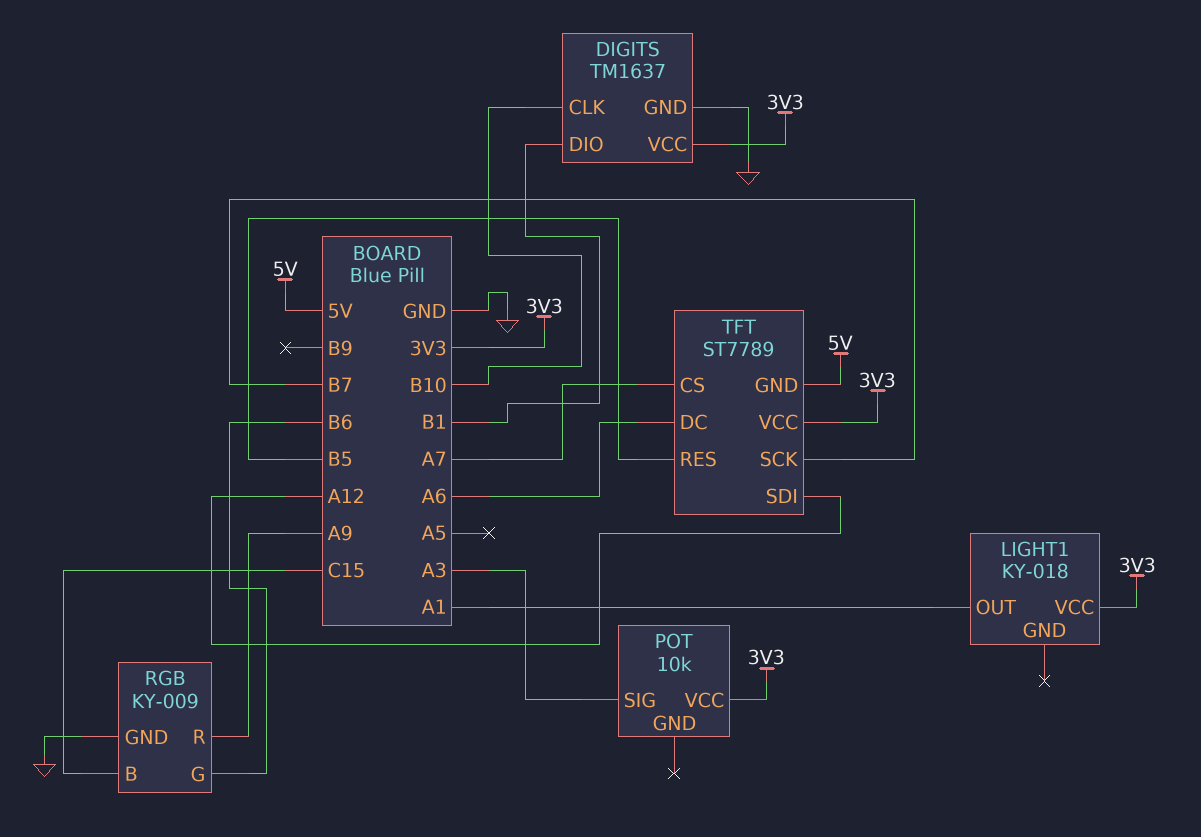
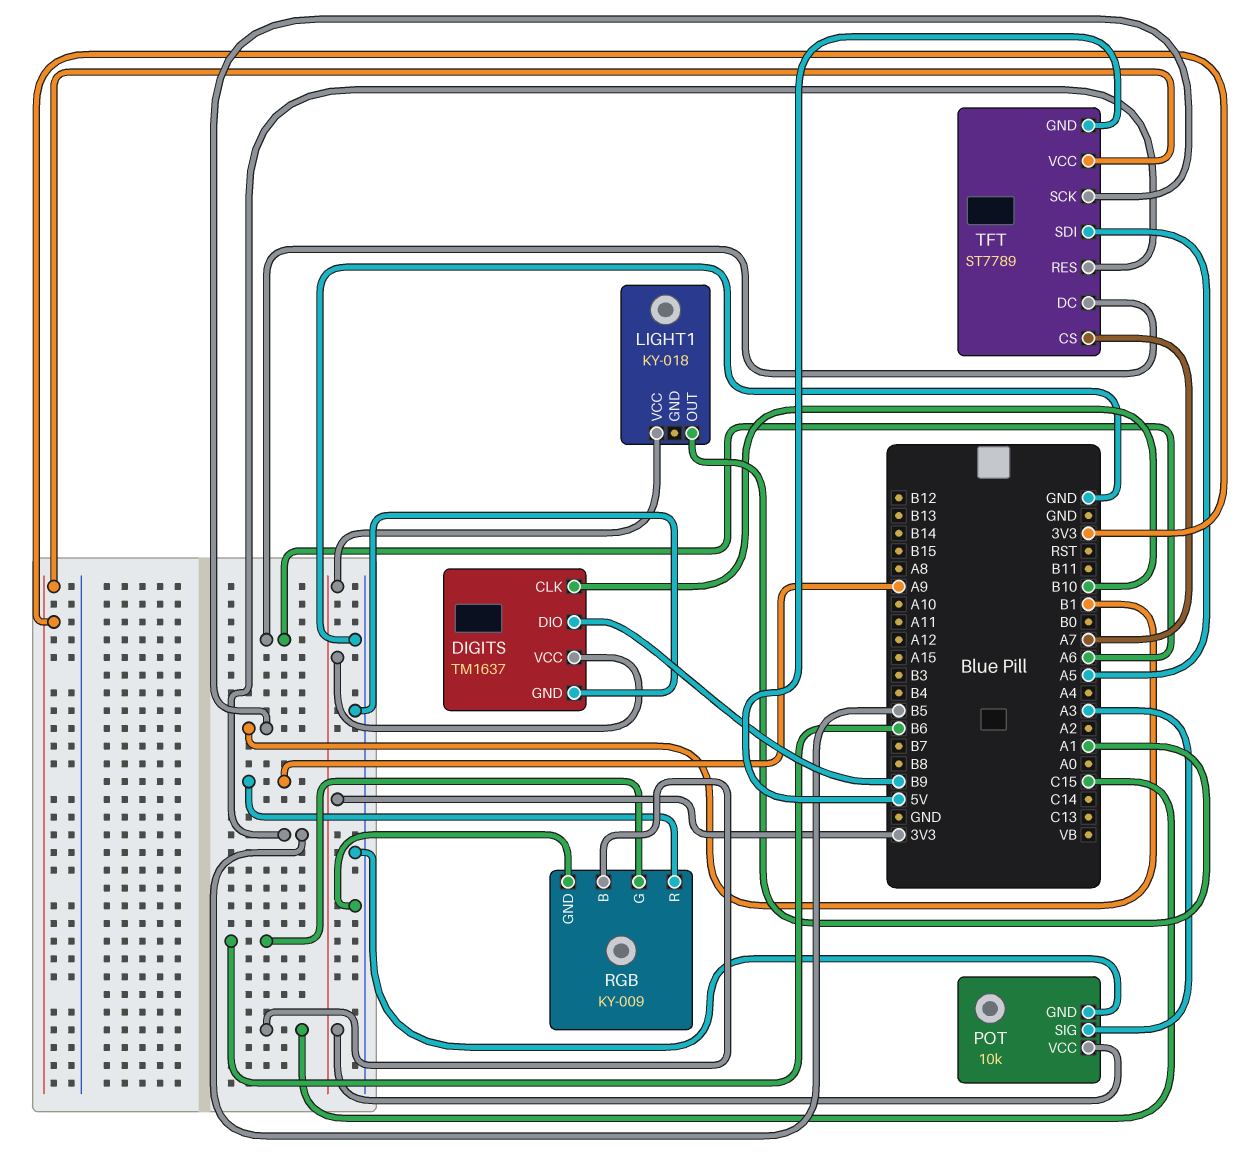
DIGITS pin DIO: B1 -> B9
POT pin GND: none -> GND
TFT pin SCK: B7 -> B1
TFT pin SDI: A12 -> A5

